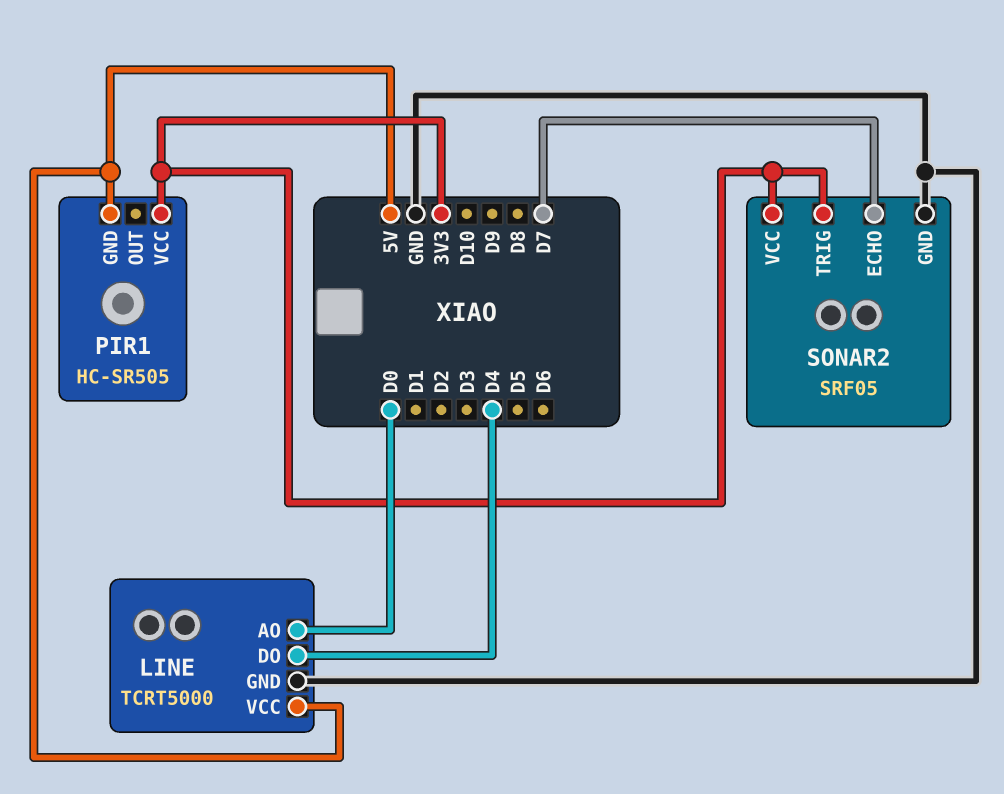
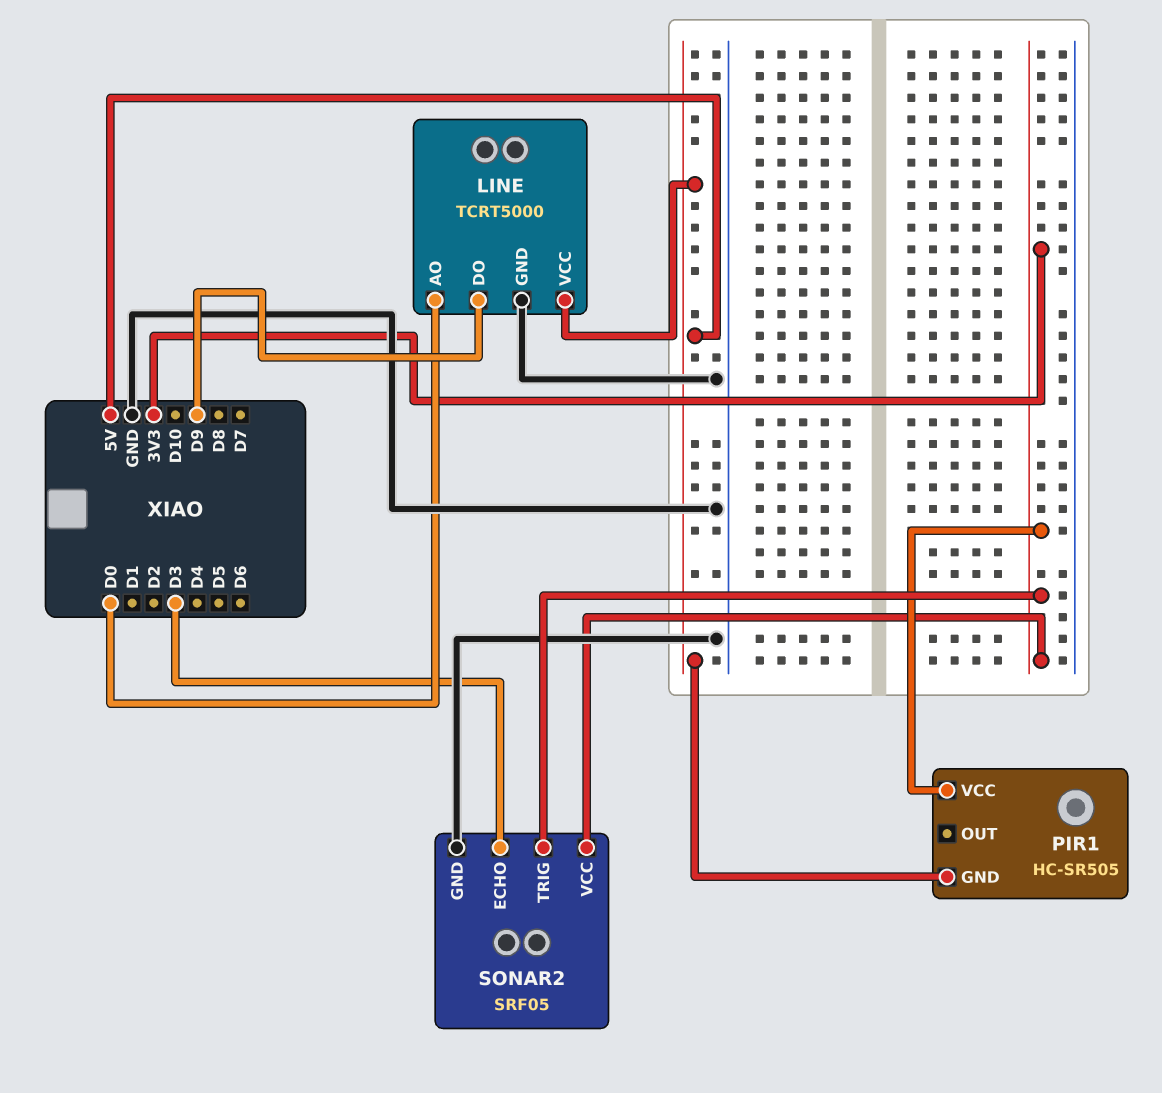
LINE pin DO: D4 -> D9
SONAR2 pin ECHO: D7 -> D3

